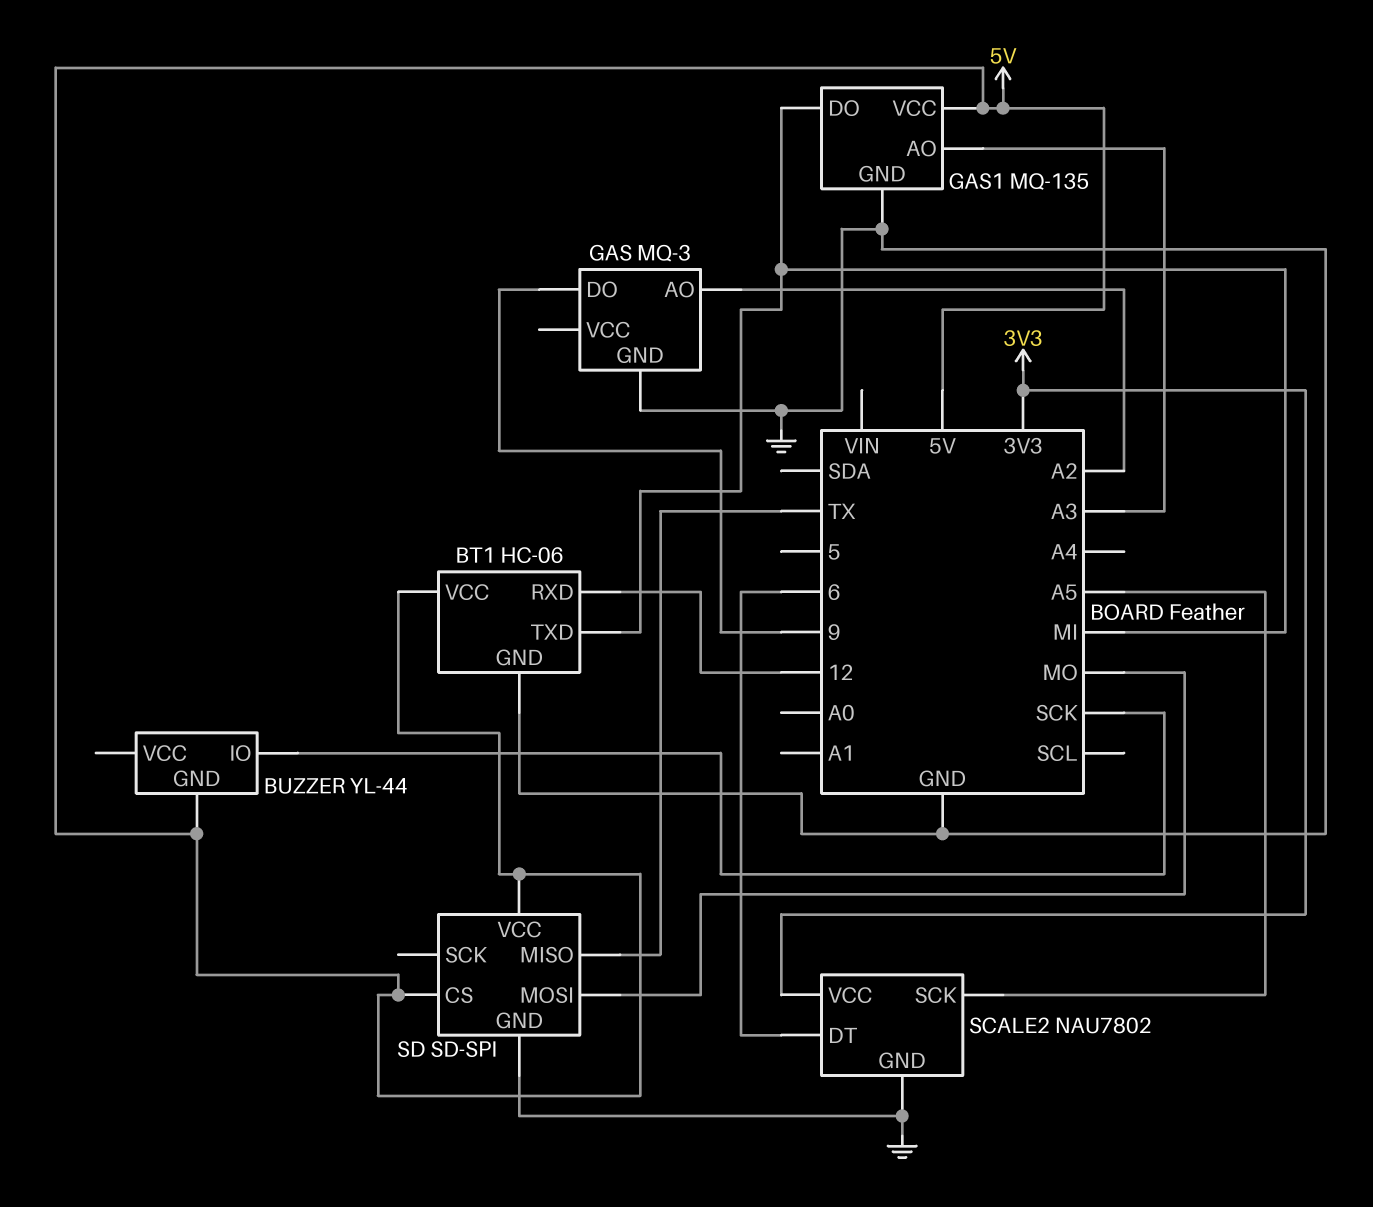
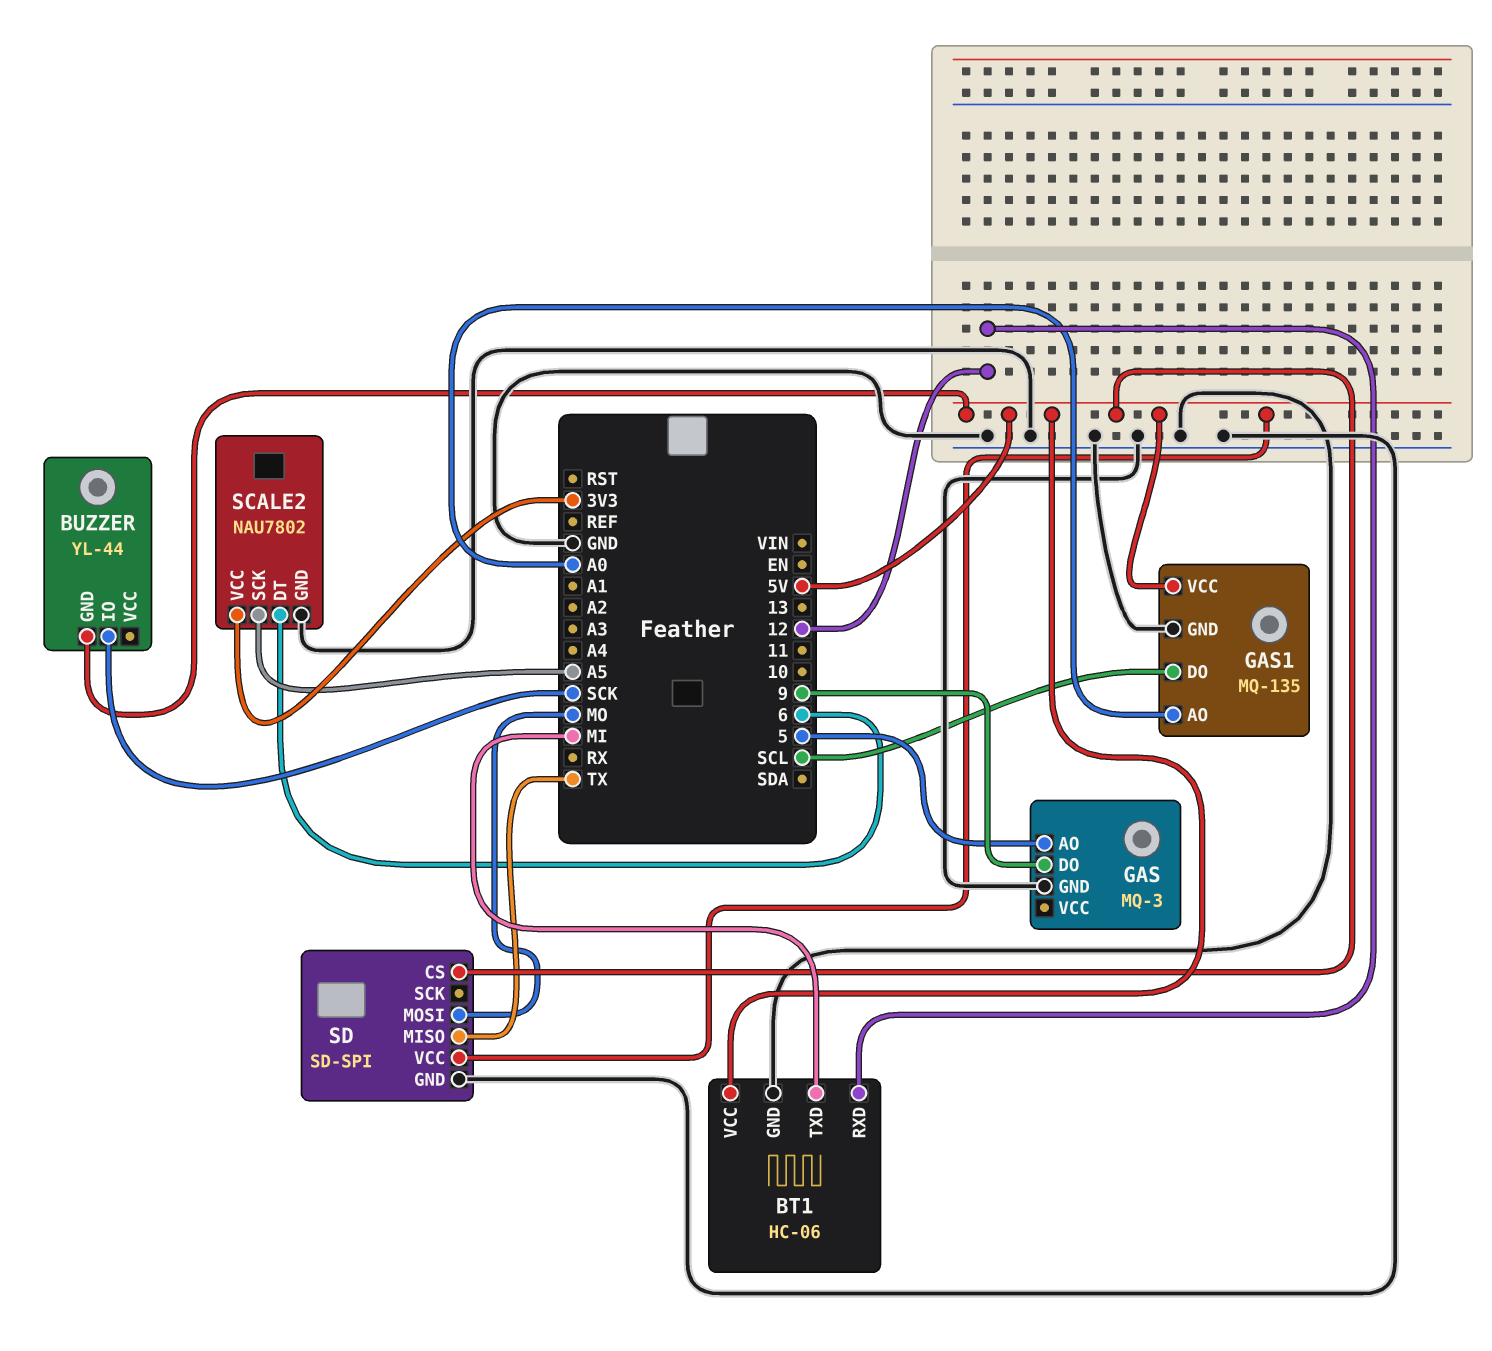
GAS pin AO: A2 -> 5
GAS1 pin AO: A3 -> A0
GAS1 pin DO: MI -> SCL

